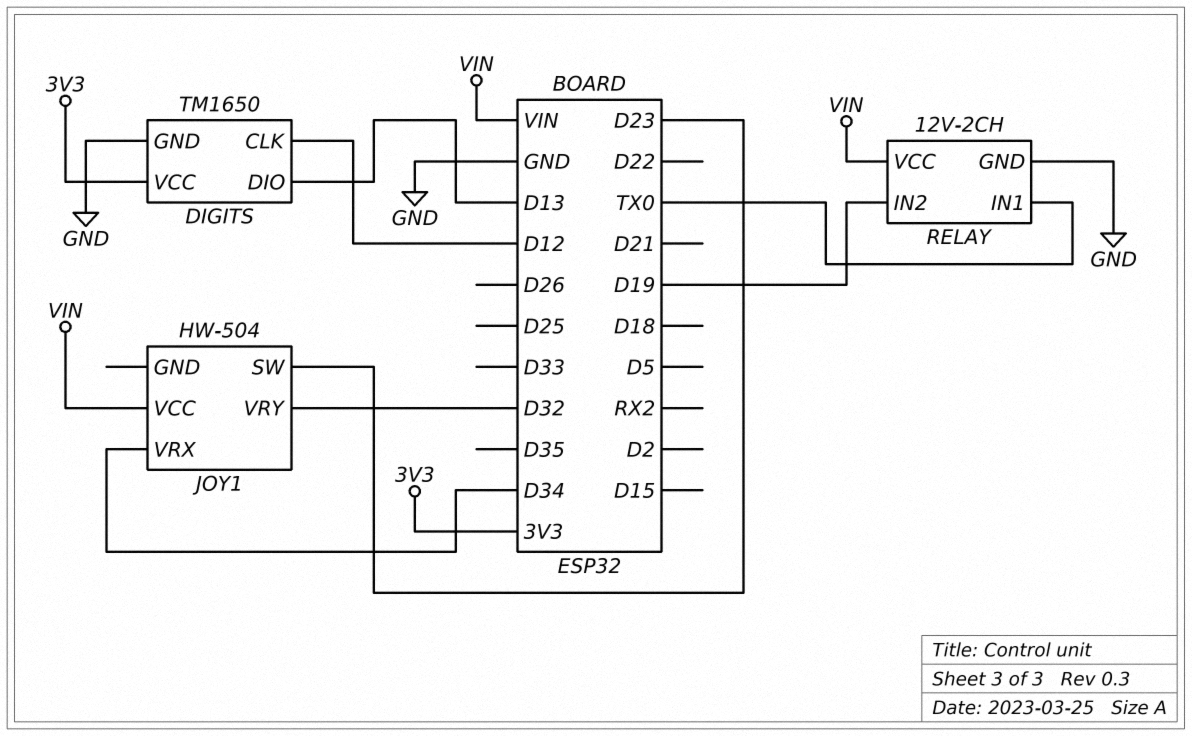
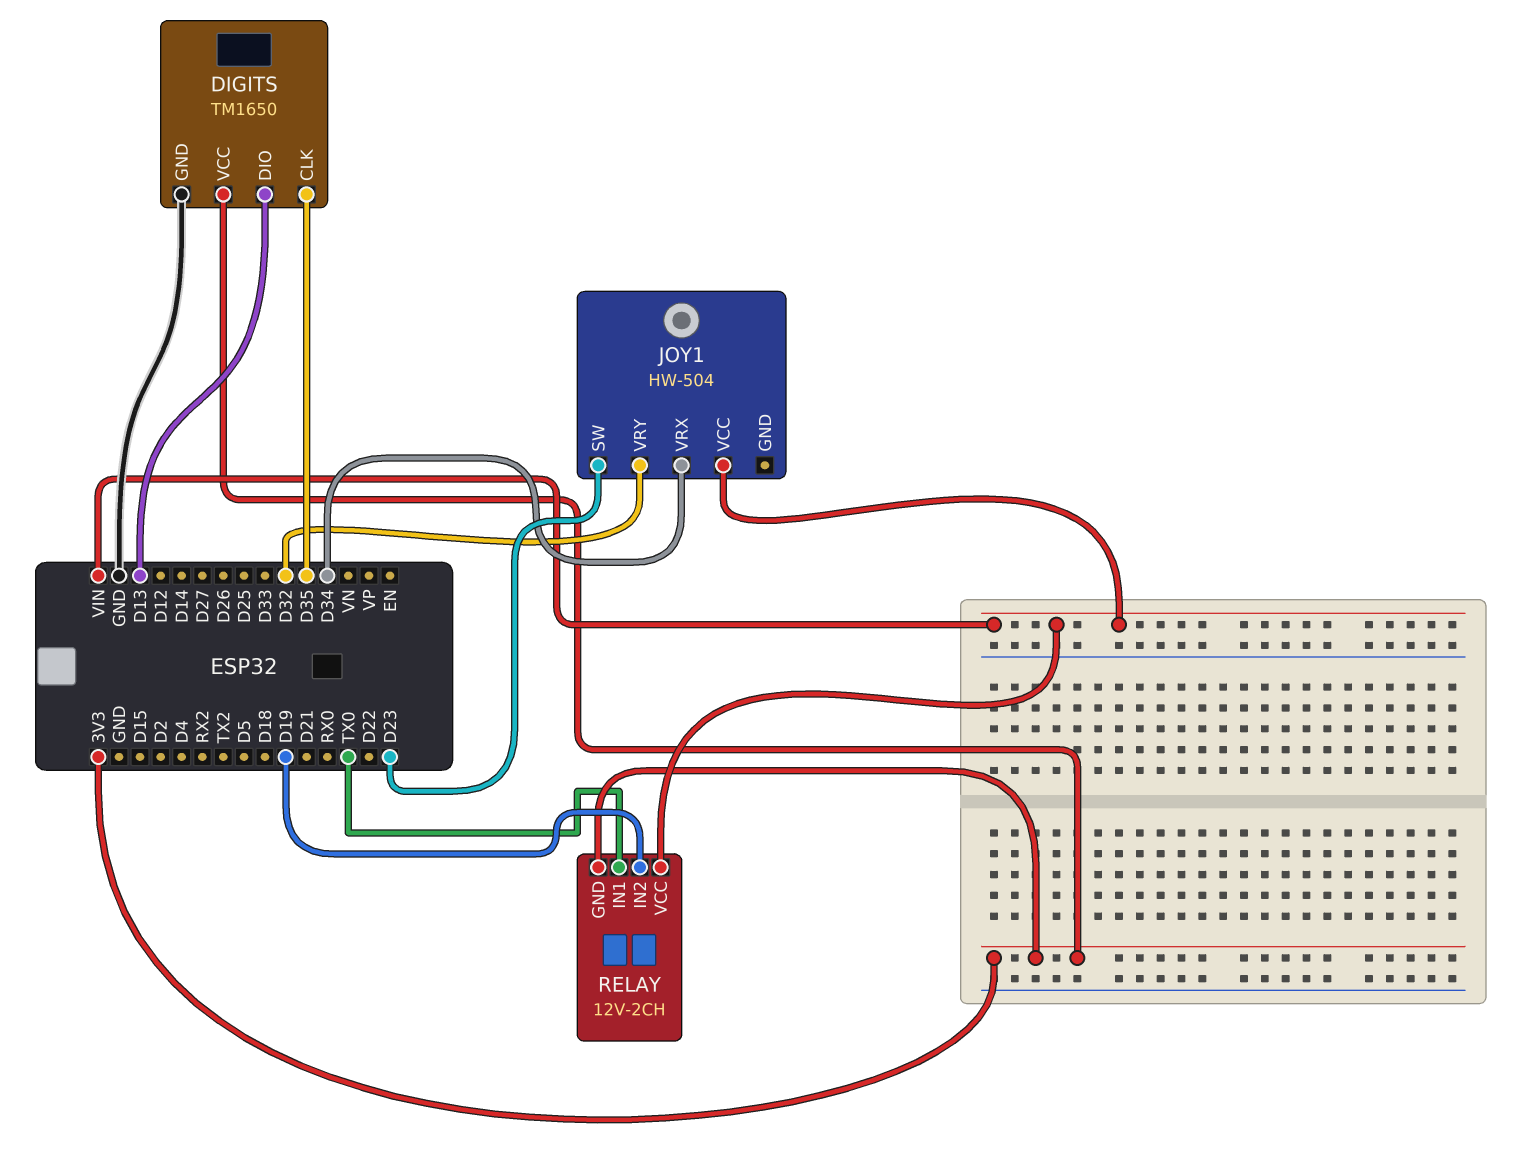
DIGITS pin CLK: D12 -> D35
RELAY pin GND: GND -> 3V3

